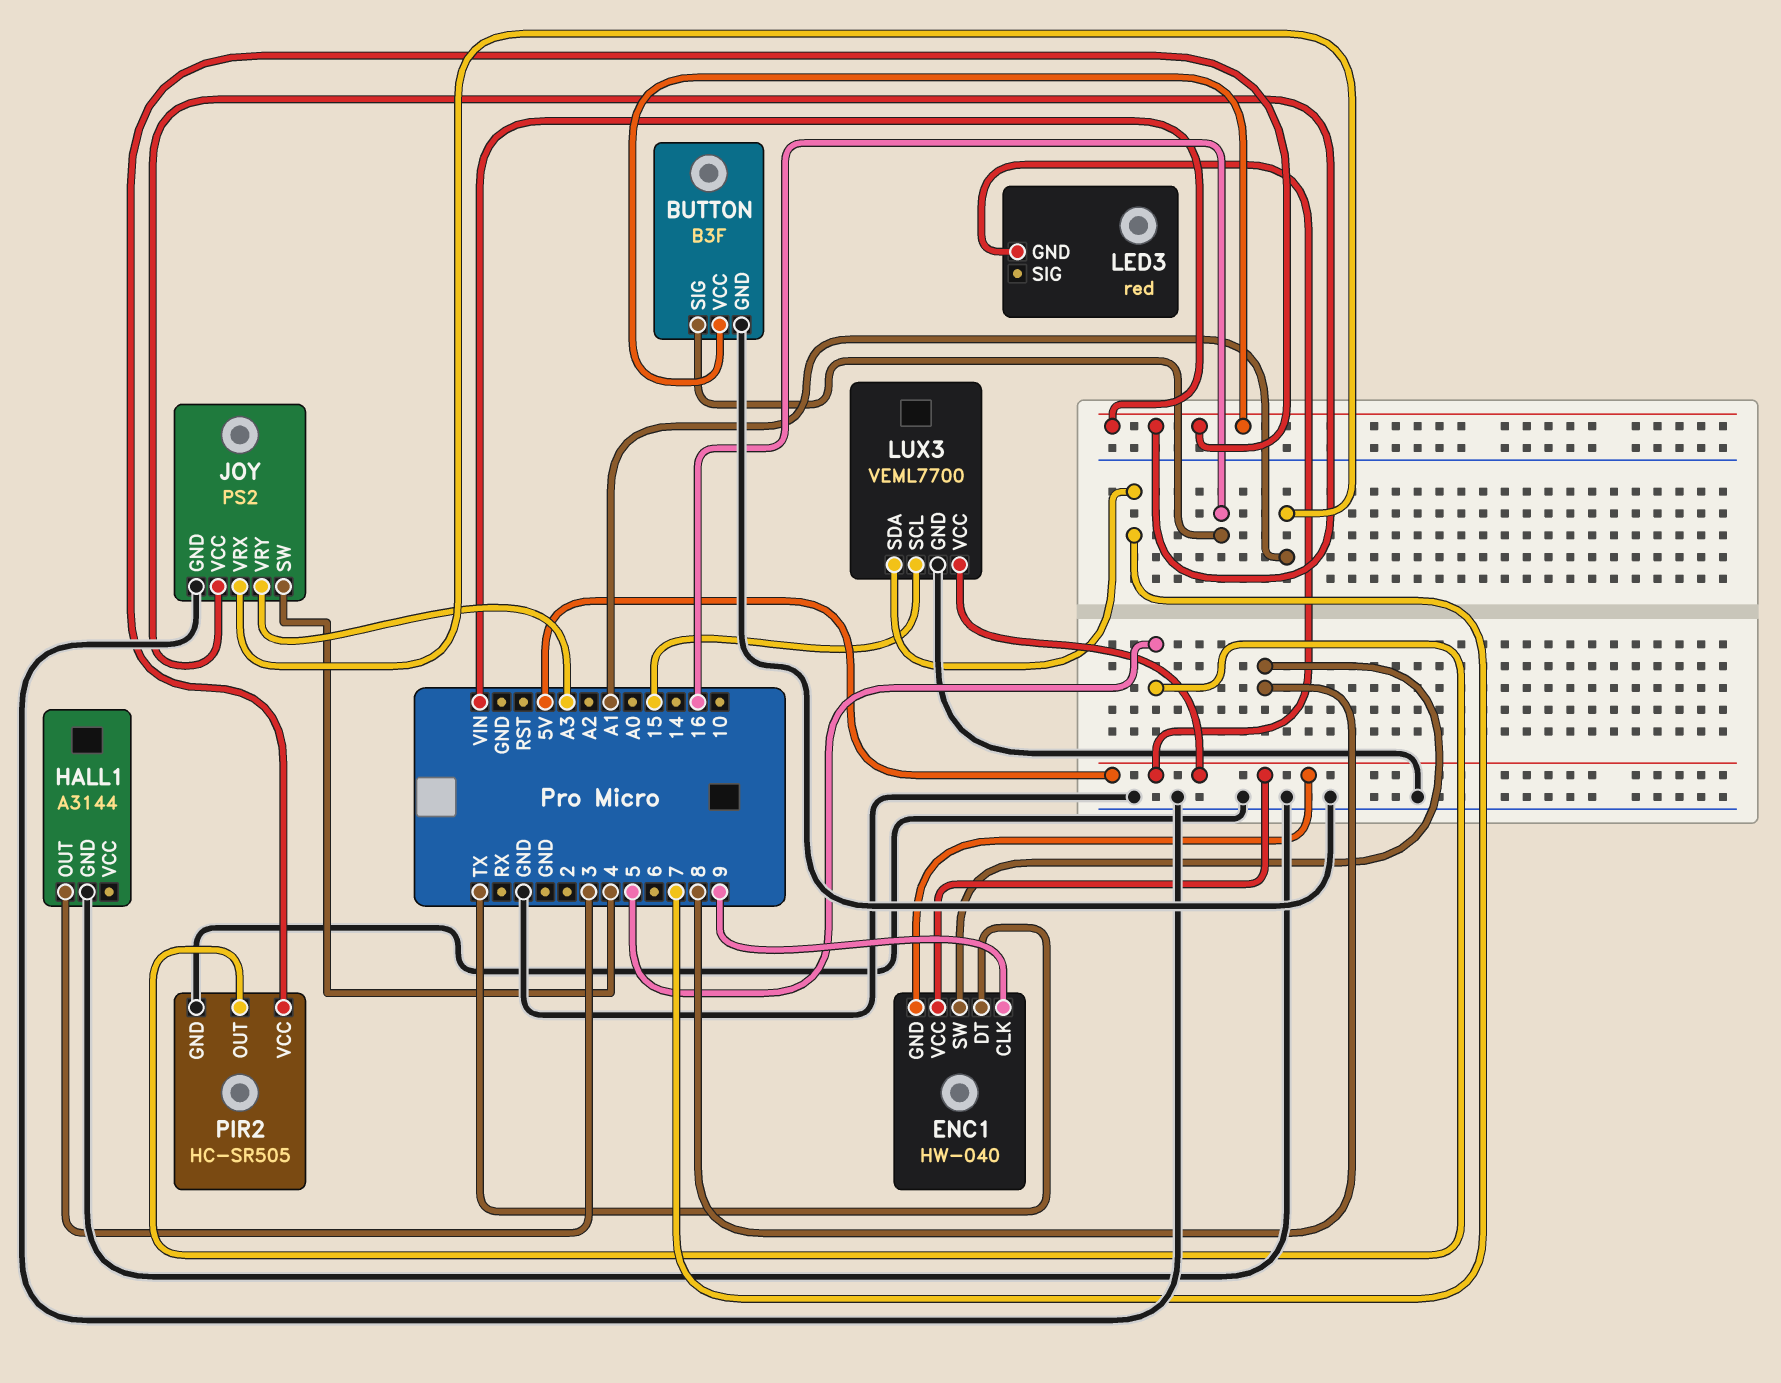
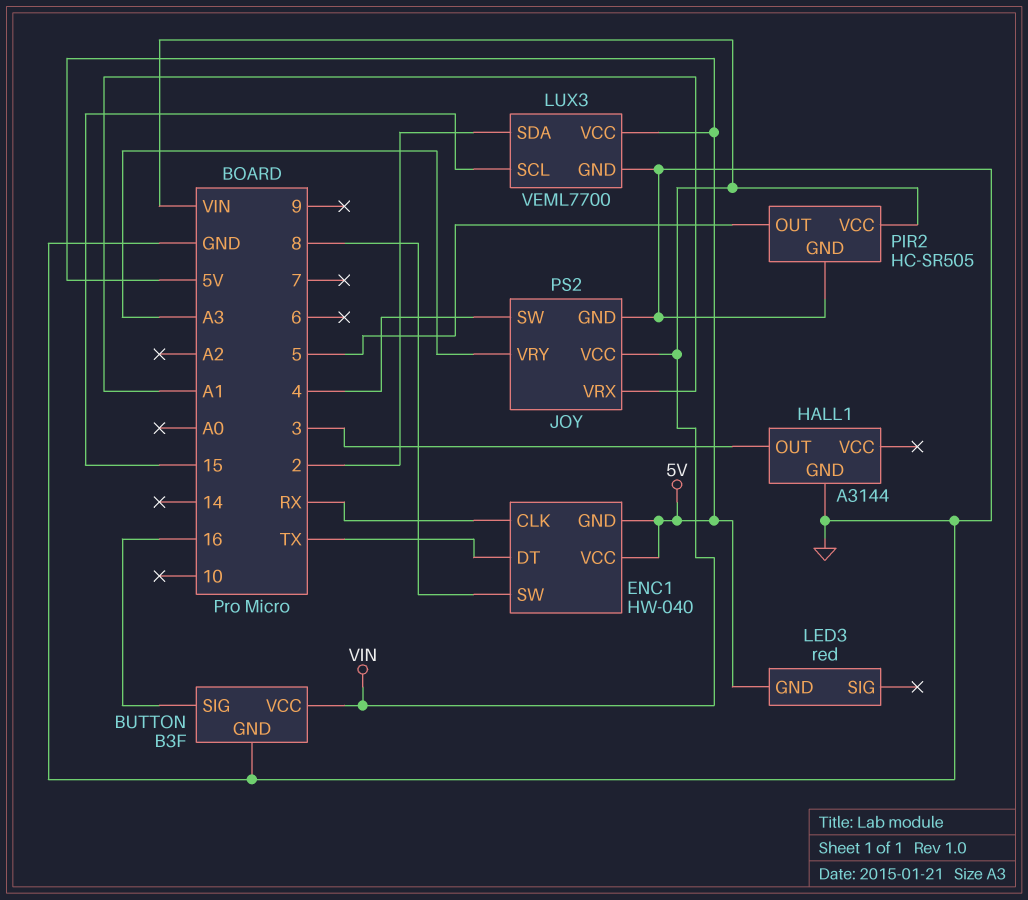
ENC1 pin CLK: 9 -> RX
LUX3 pin SDA: 7 -> 2

